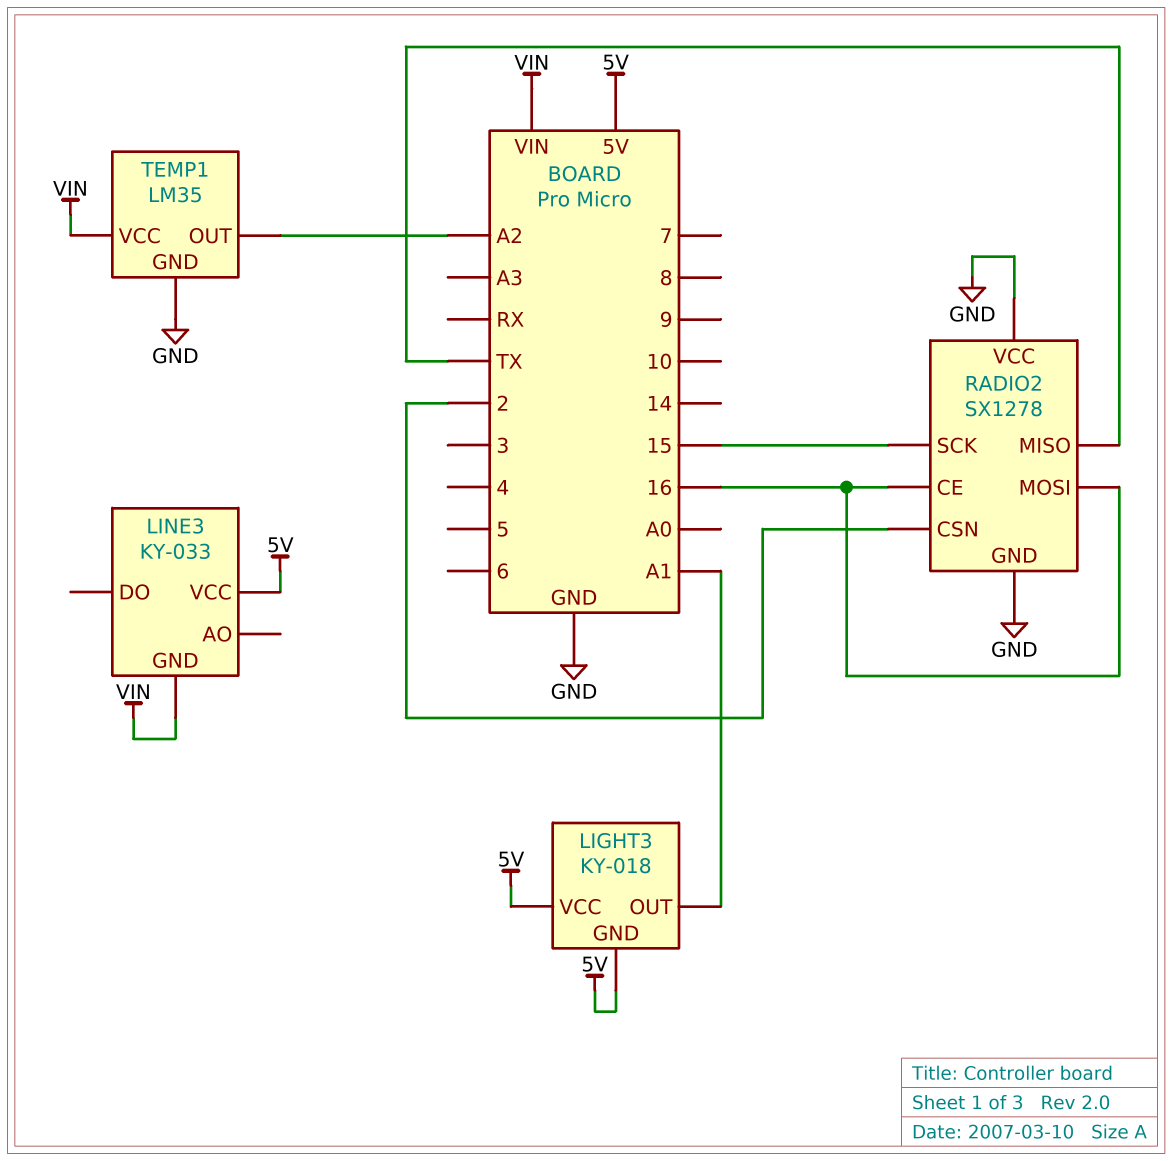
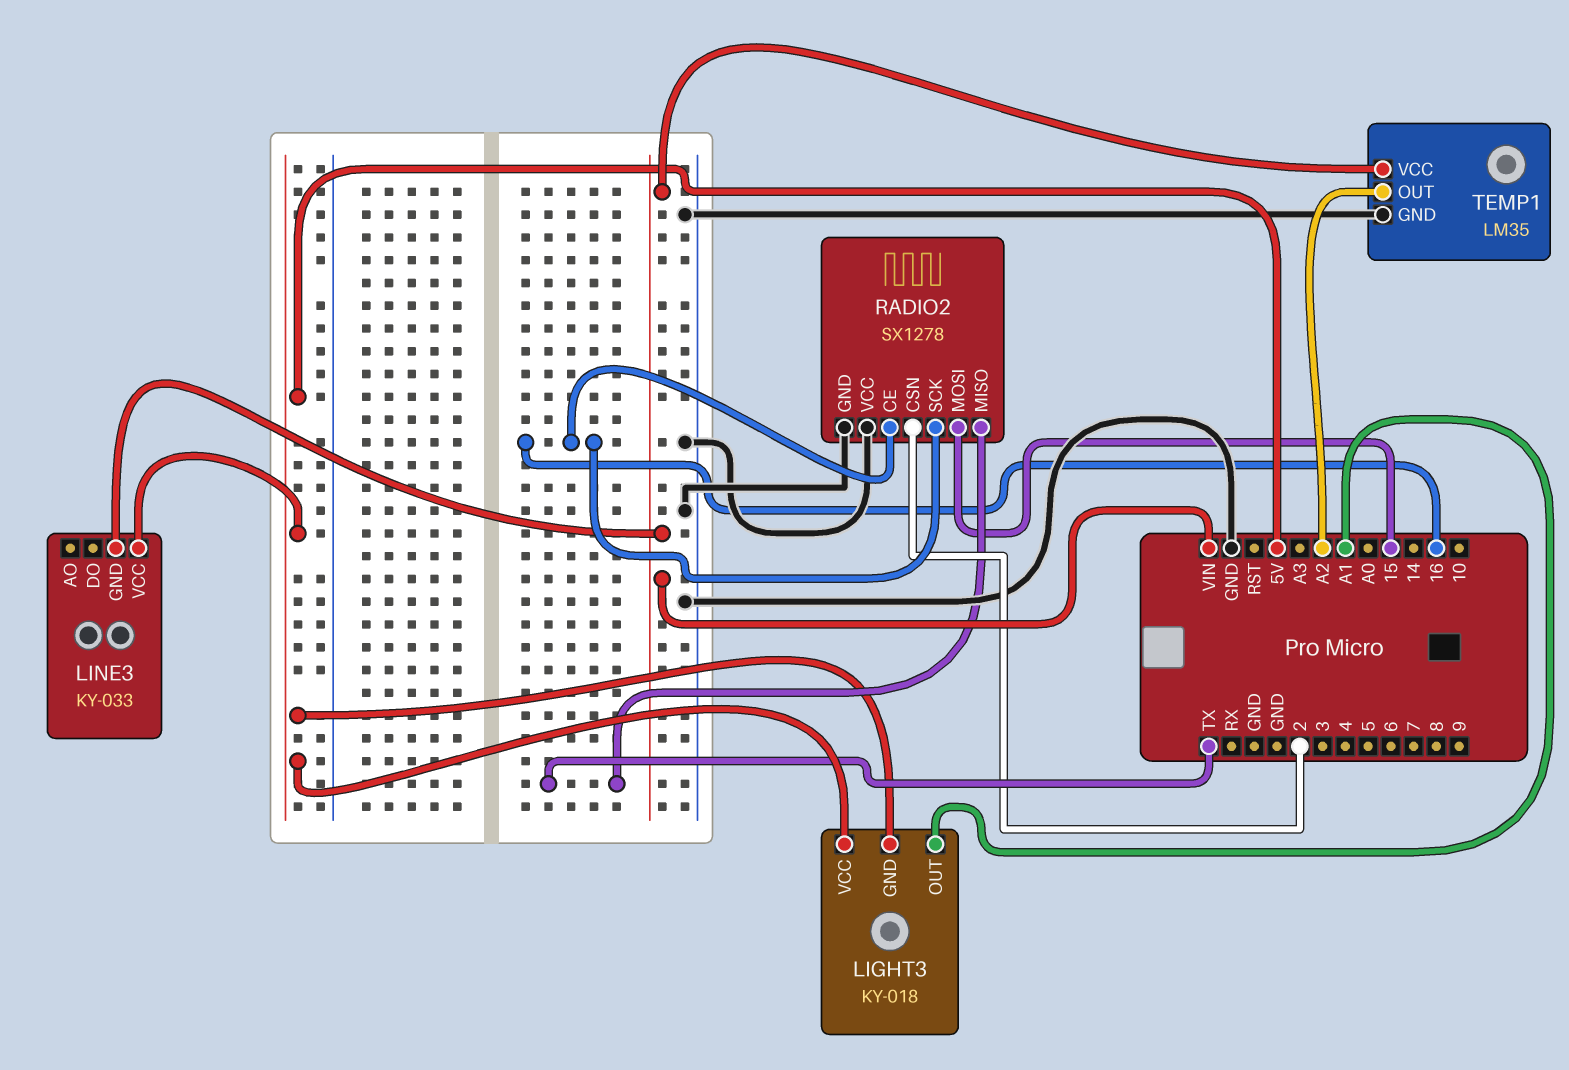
RADIO2 pin MOSI: 16 -> 15
RADIO2 pin SCK: 15 -> 16

